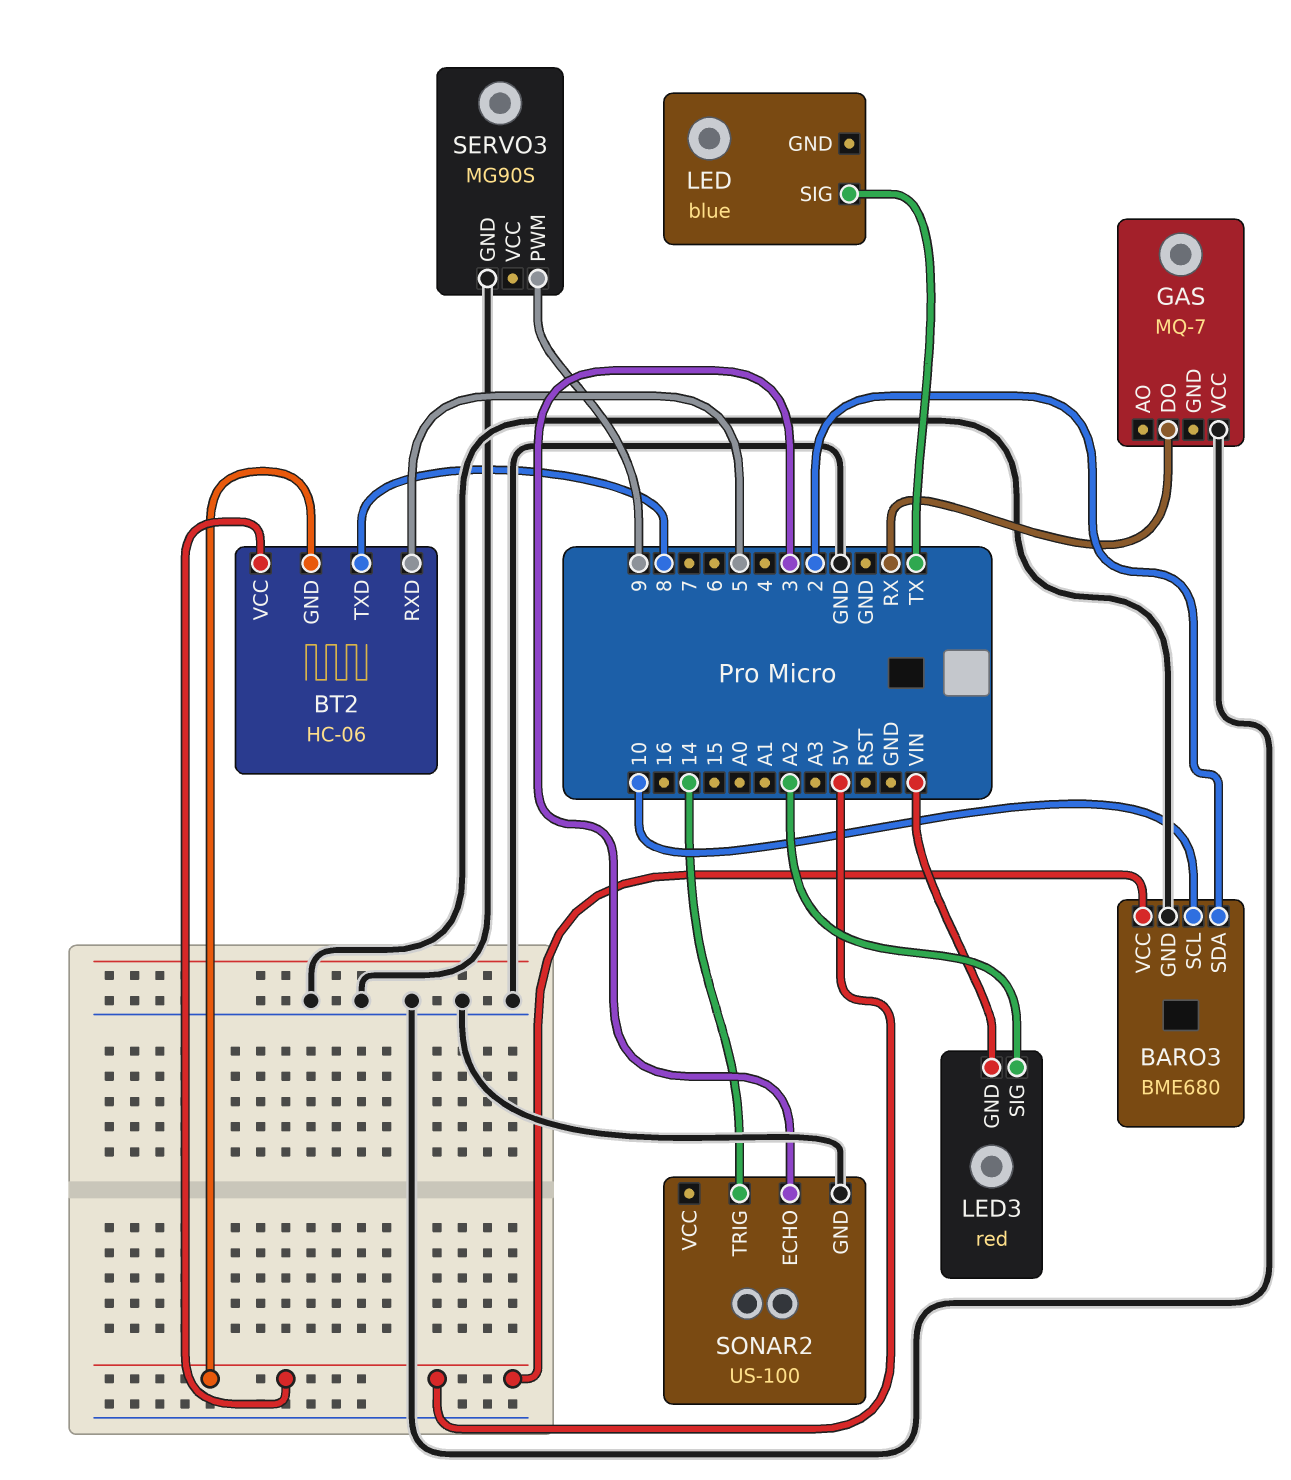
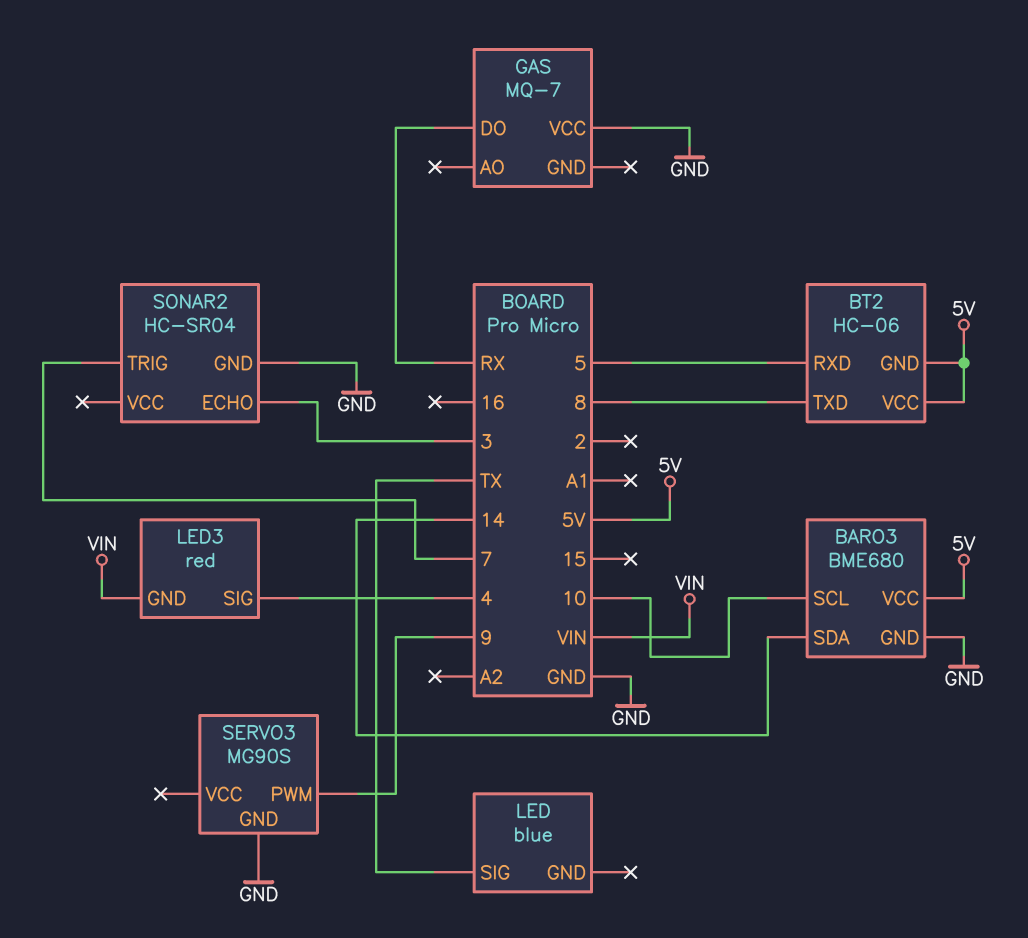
BARO3 pin SDA: 2 -> 14
LED3 pin SIG: A2 -> 4
SONAR2: US-100 -> HC-SR04
SONAR2 pin TRIG: 14 -> 7

